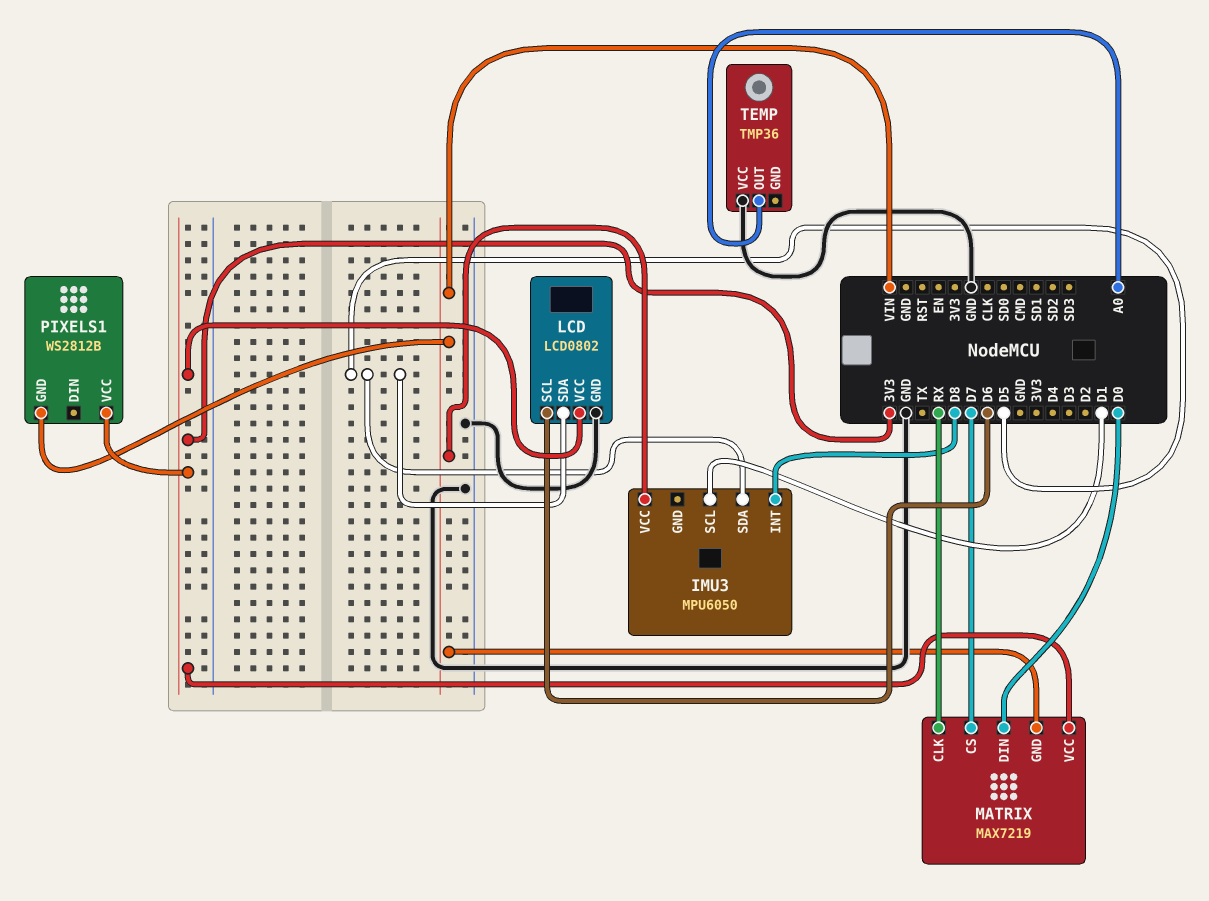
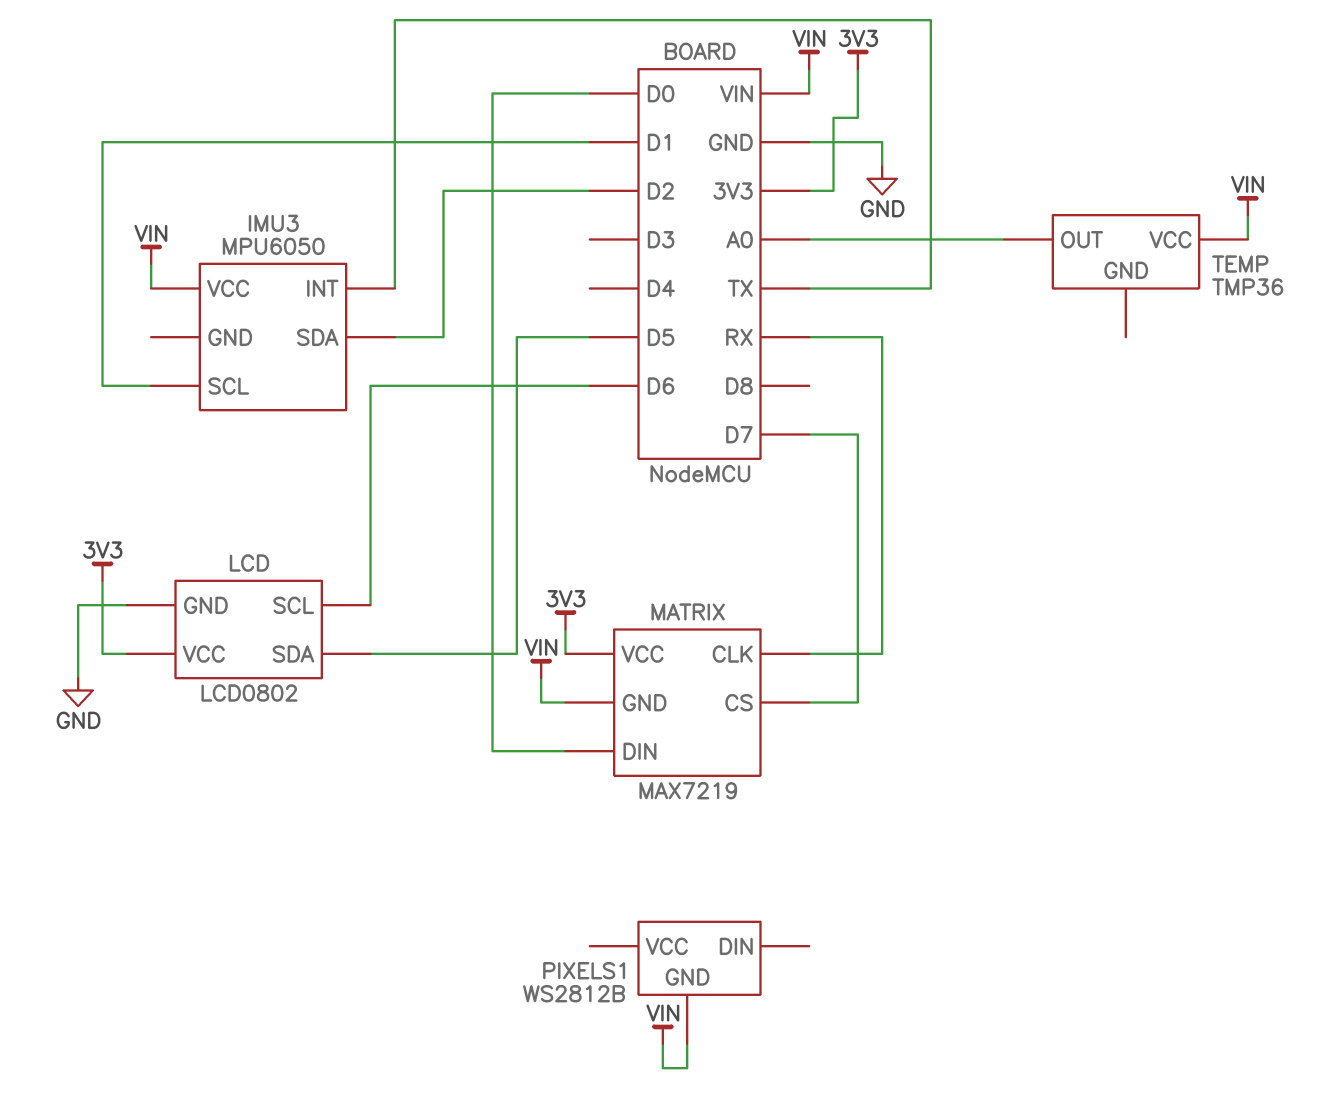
IMU3 pin INT: D8 -> TX
IMU3 pin SDA: D5 -> D2
PIXELS1 pin VCC: 3V3 -> none
TEMP pin VCC: GND -> VIN

